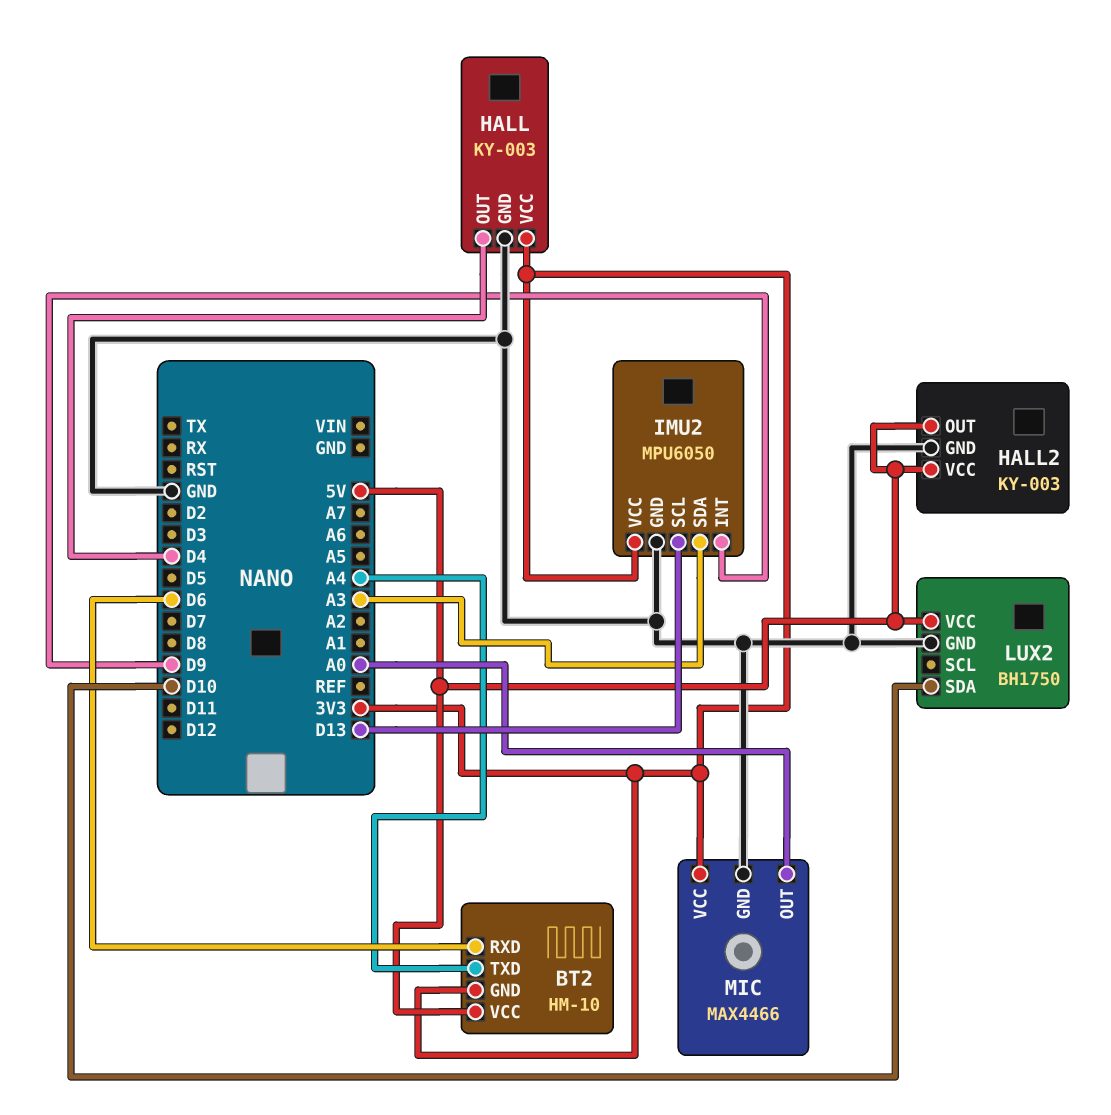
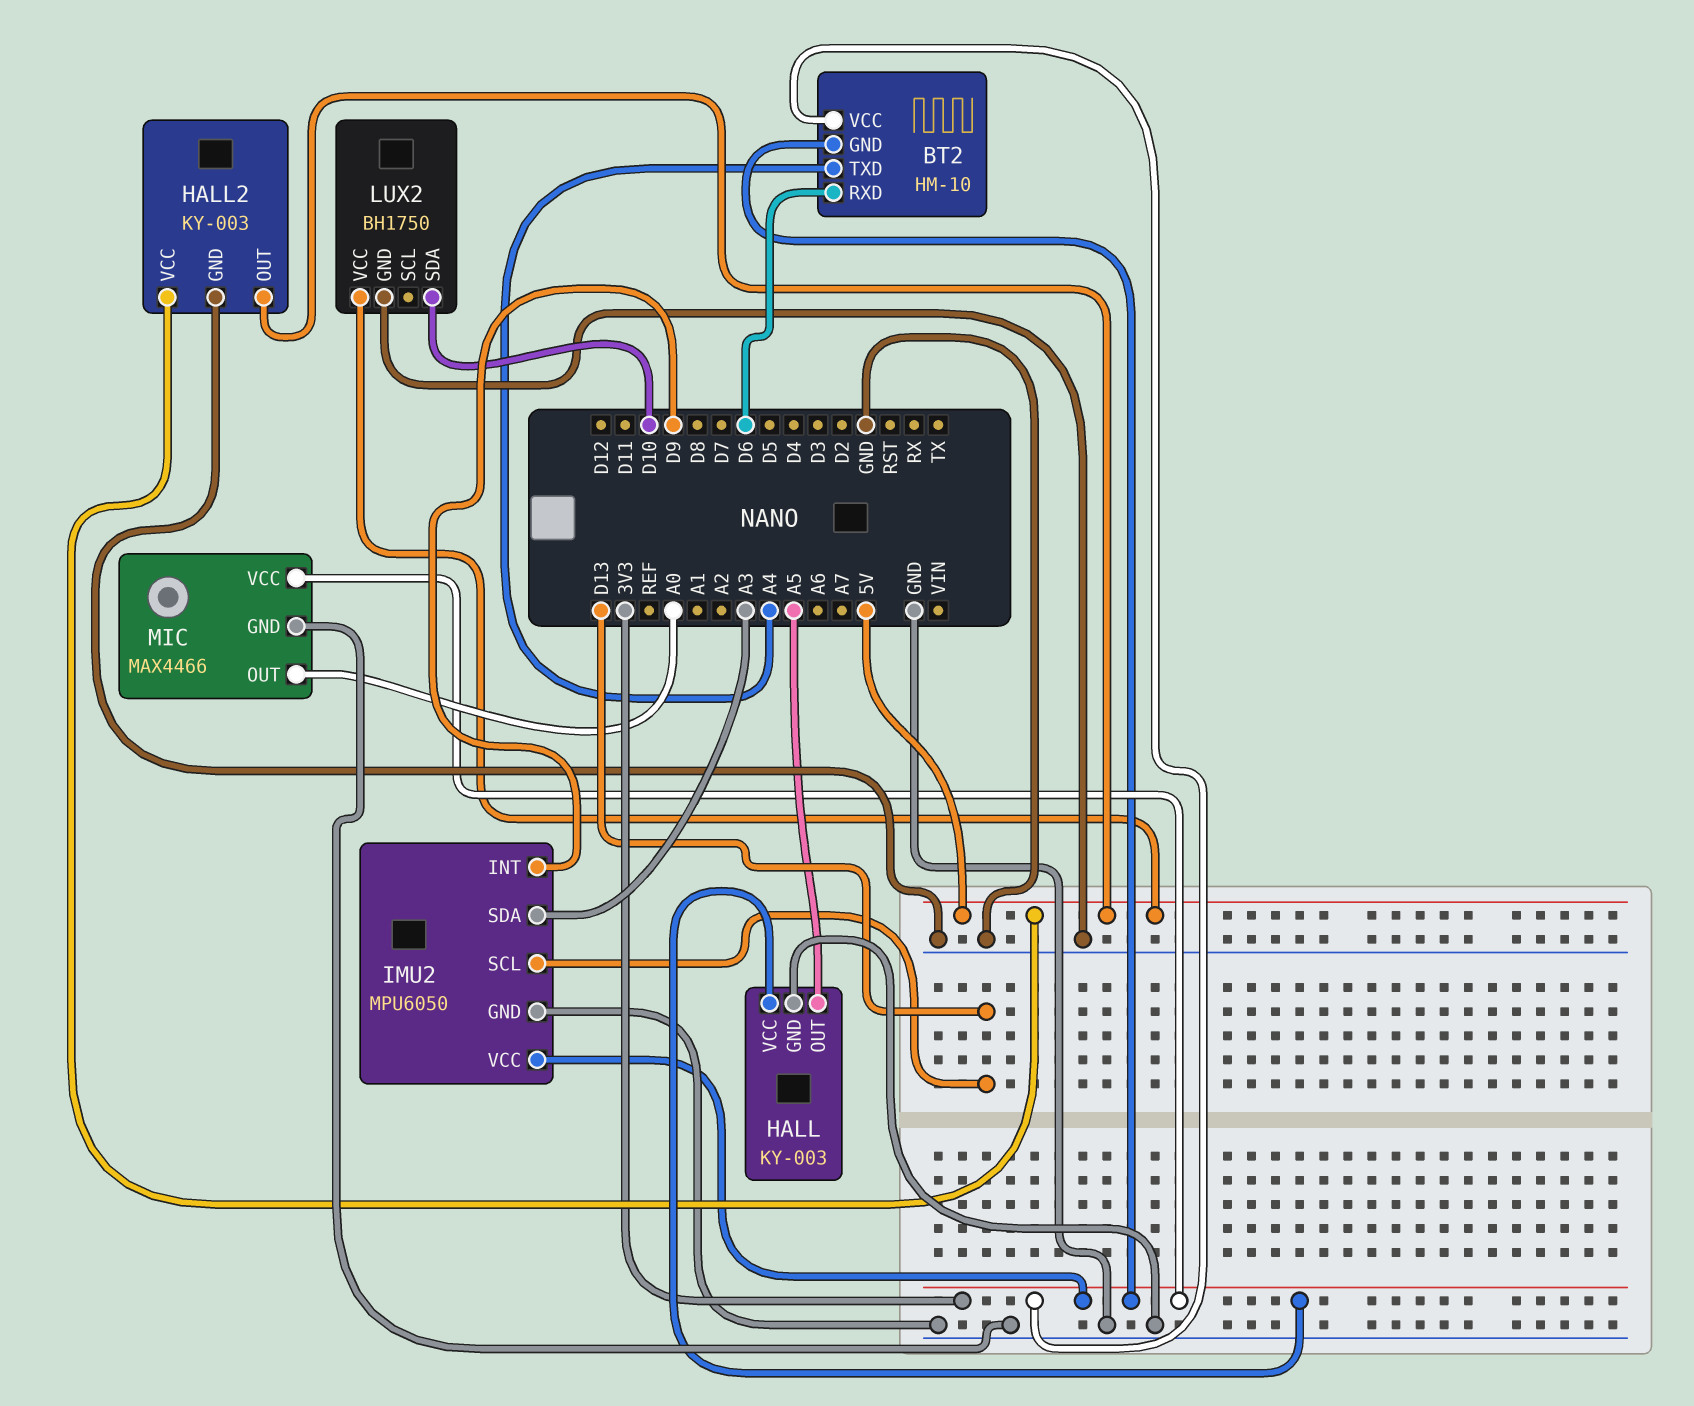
BT2 pin VCC: 5V -> 3V3
HALL pin OUT: D4 -> A5

